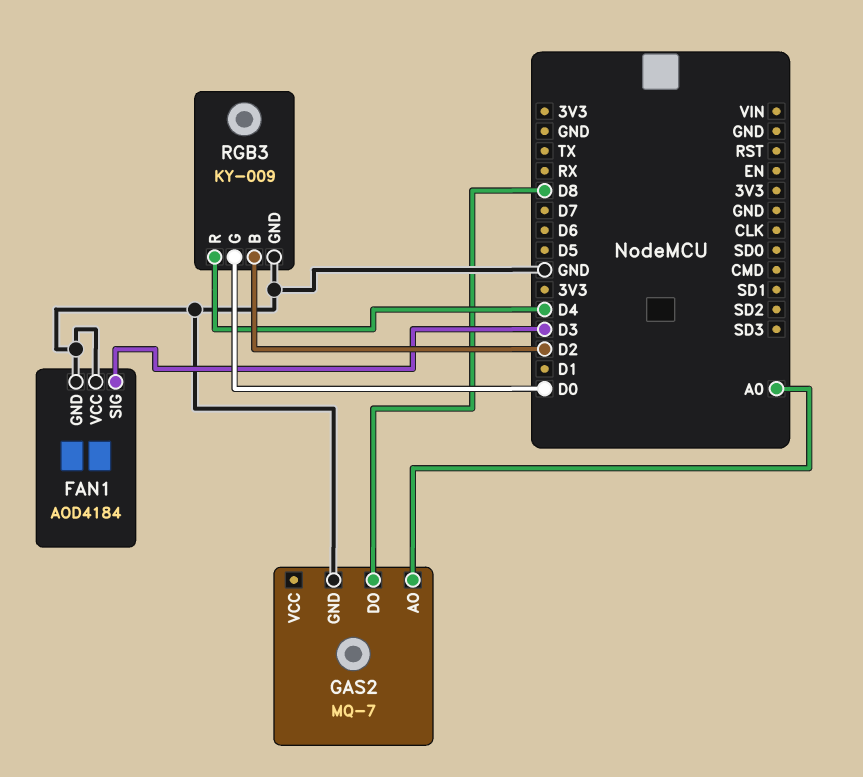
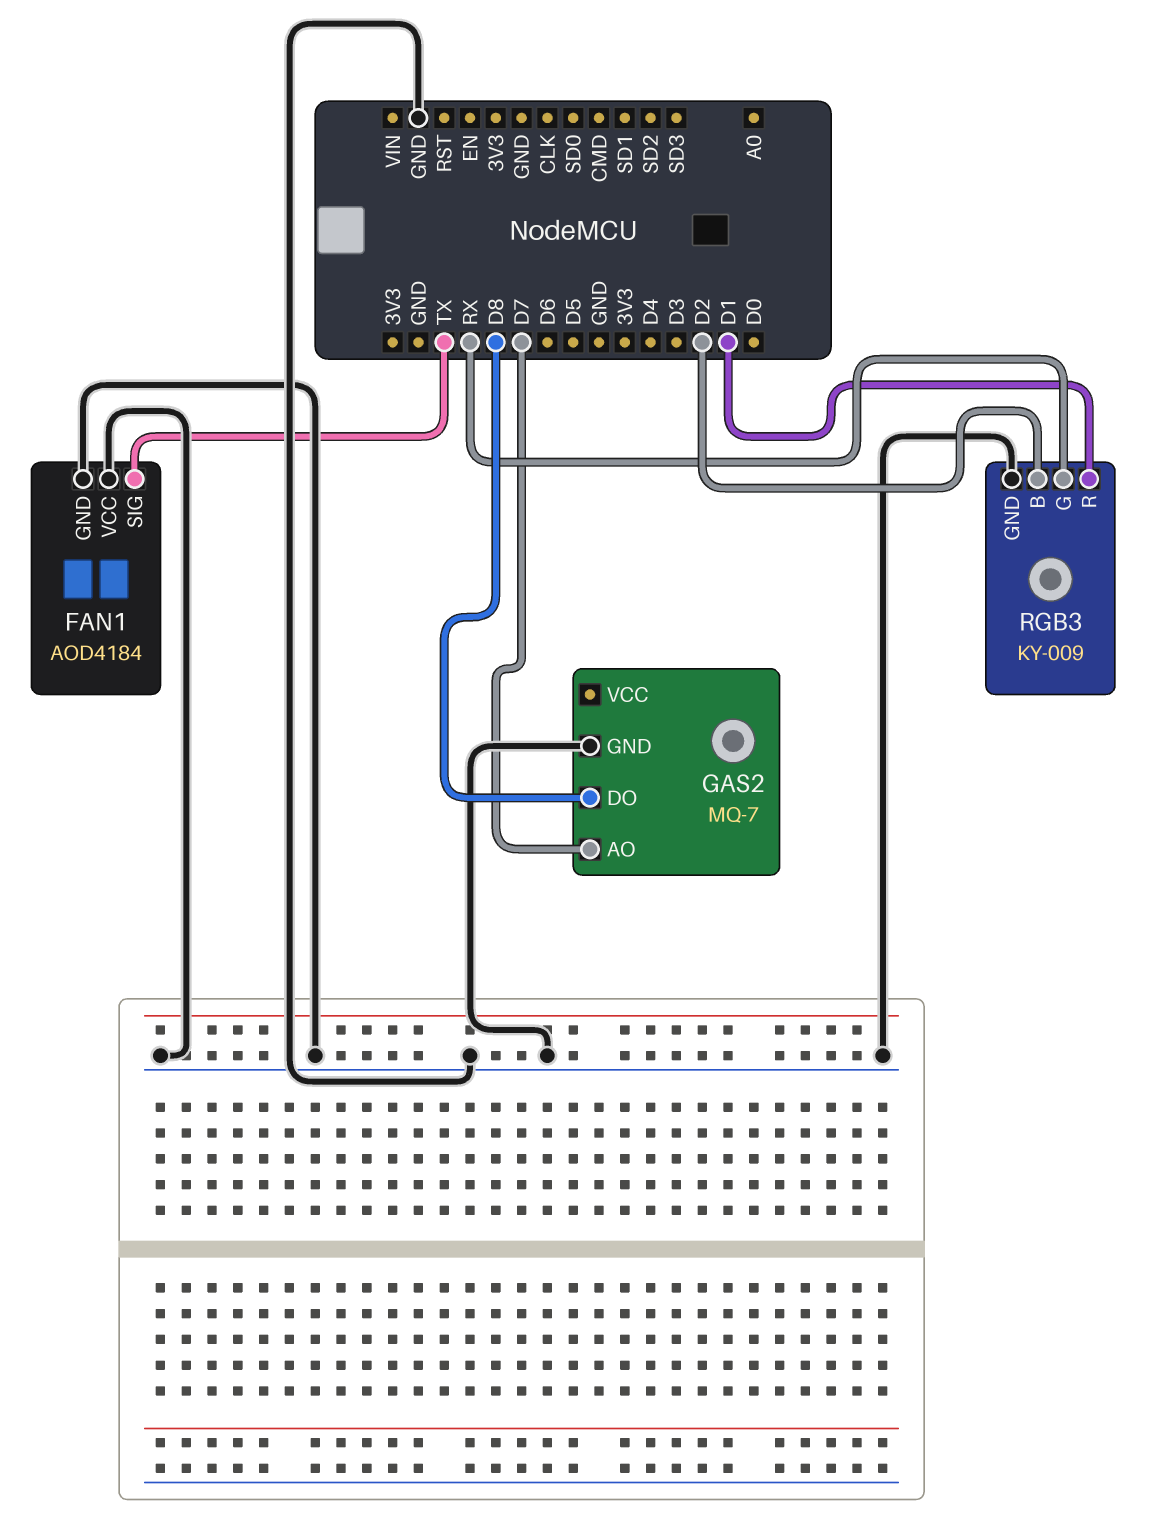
FAN1 pin SIG: D3 -> TX
GAS2 pin AO: A0 -> D7
RGB3 pin G: D0 -> RX
RGB3 pin R: D4 -> D1

